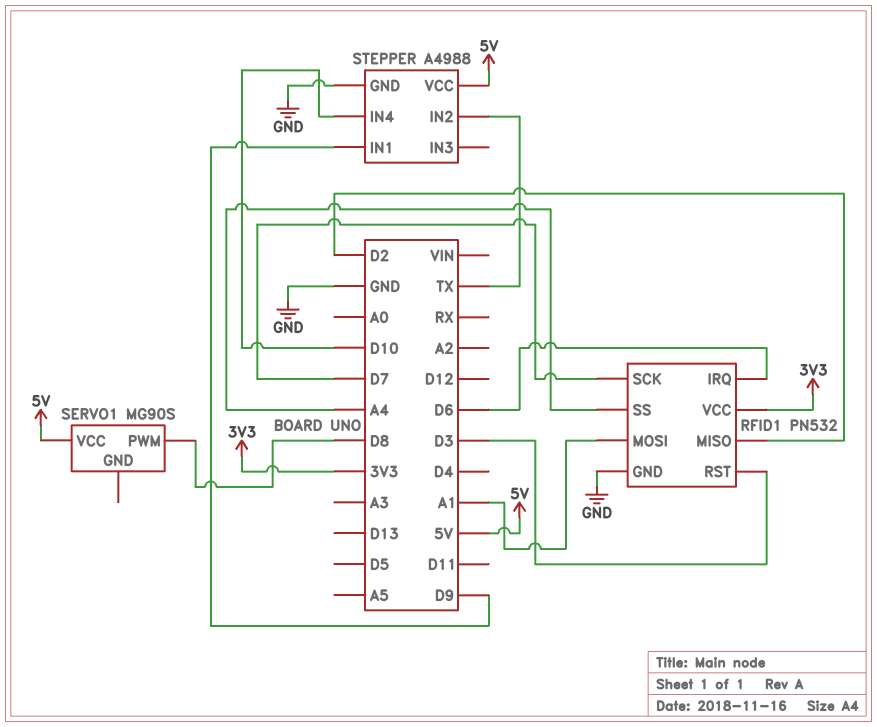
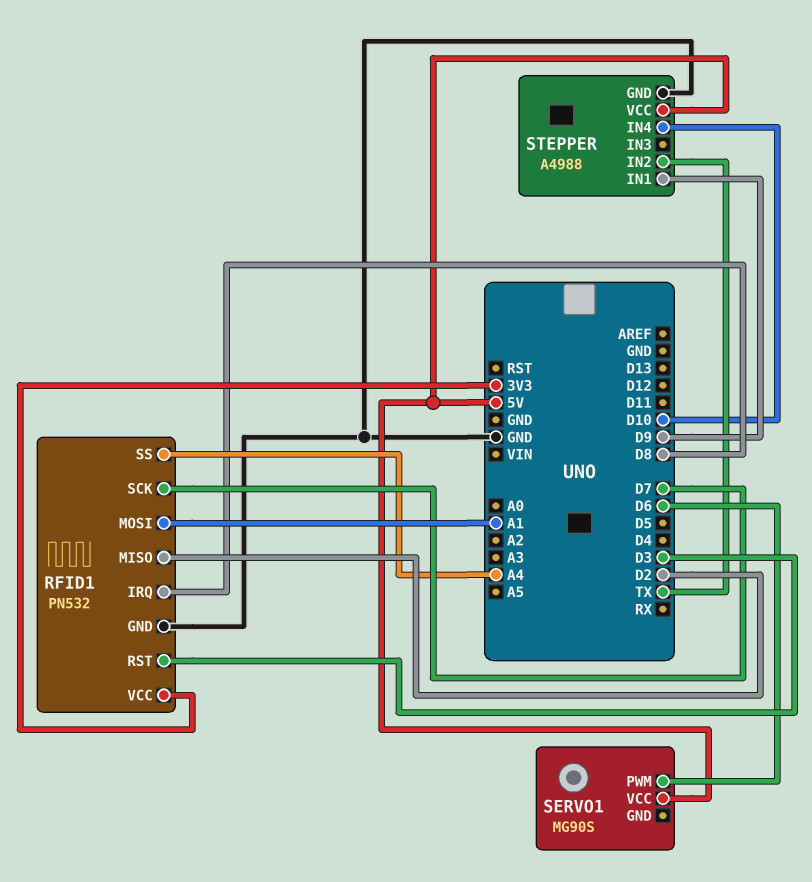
RFID1 pin IRQ: D6 -> D8
SERVO1 pin PWM: D8 -> D6

